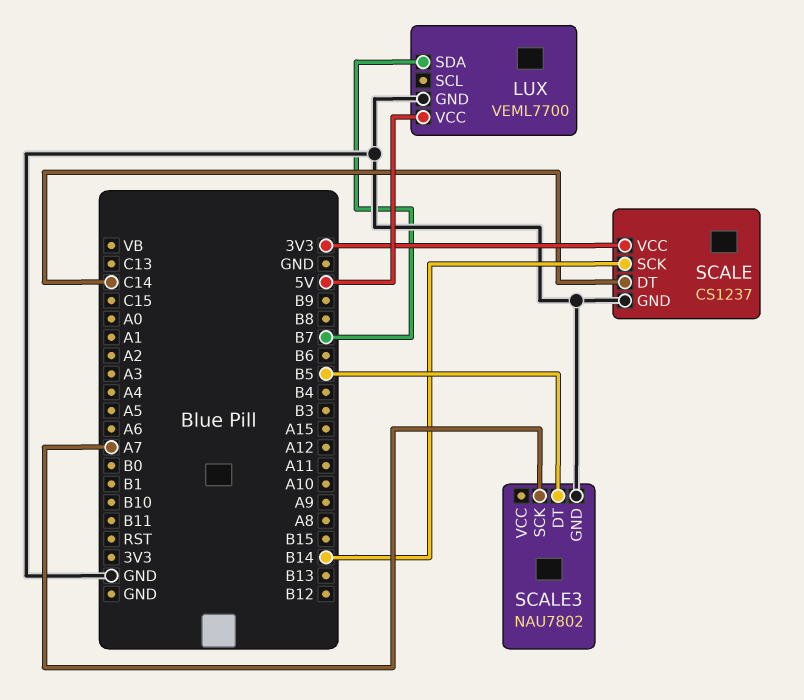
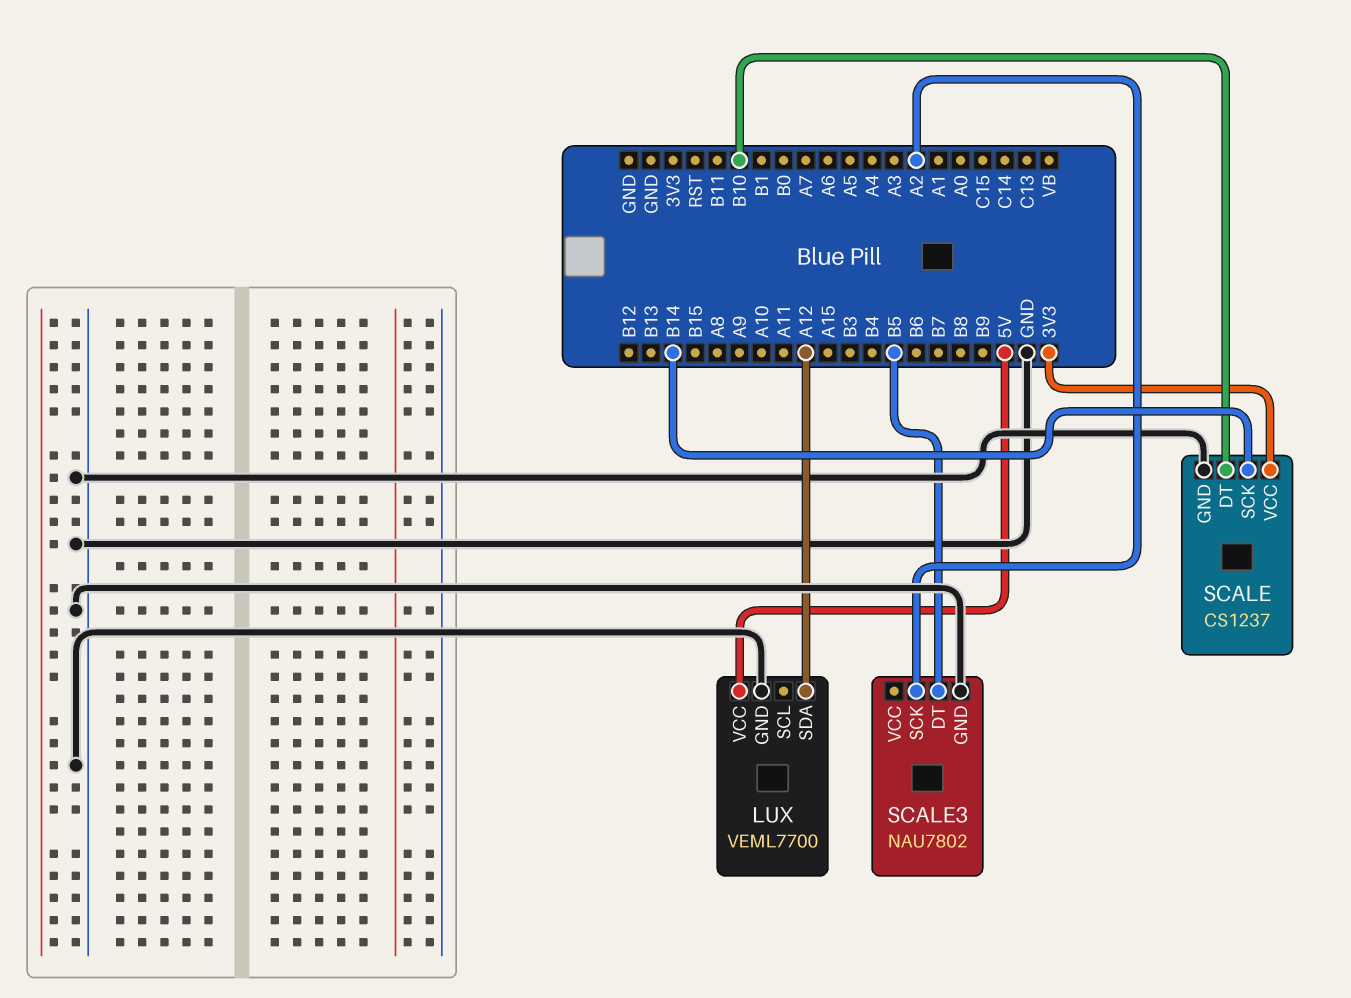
LUX pin SDA: B7 -> A12
SCALE pin DT: C14 -> B10
SCALE3 pin SCK: A7 -> A2

